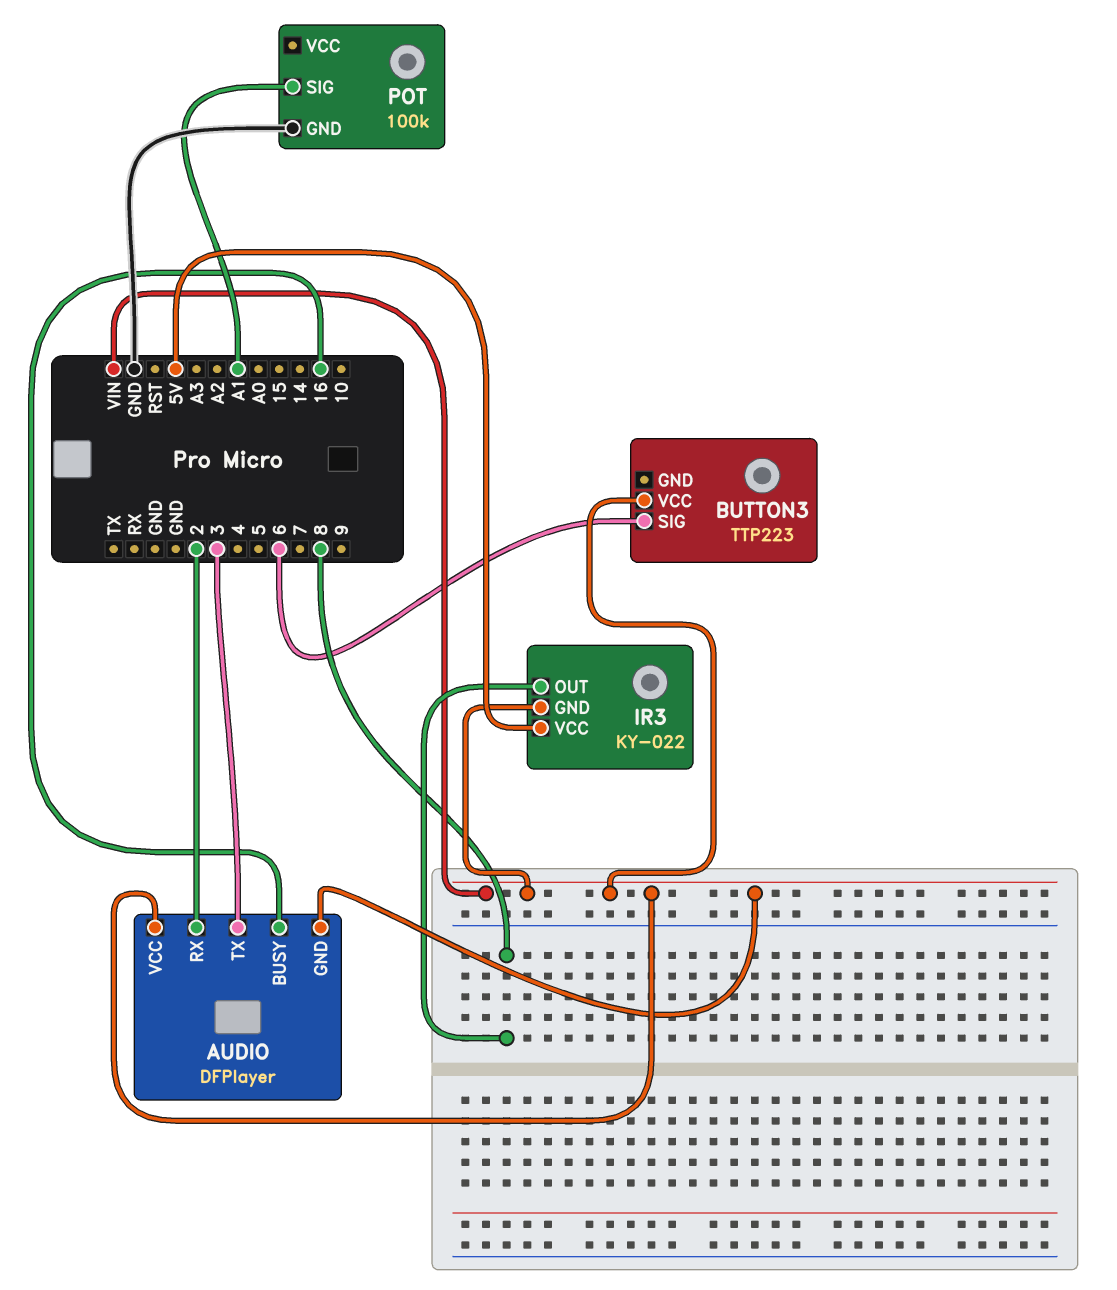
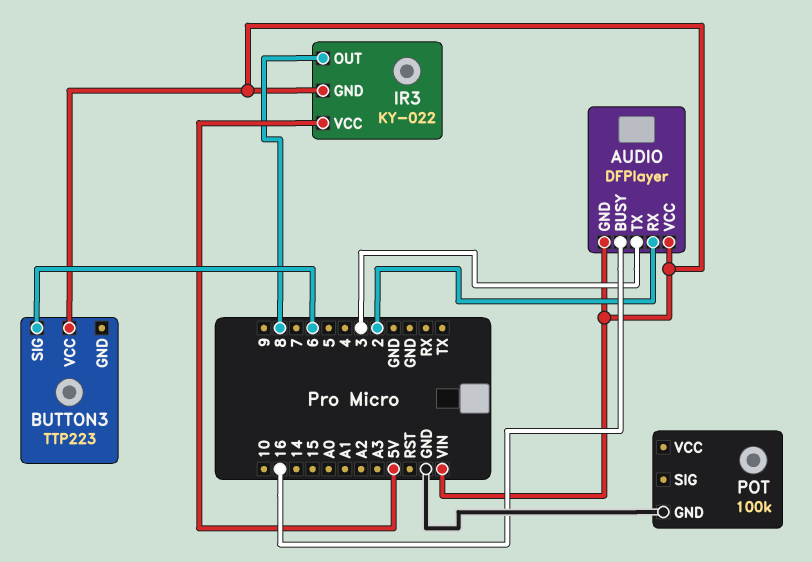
POT pin SIG: A1 -> none

